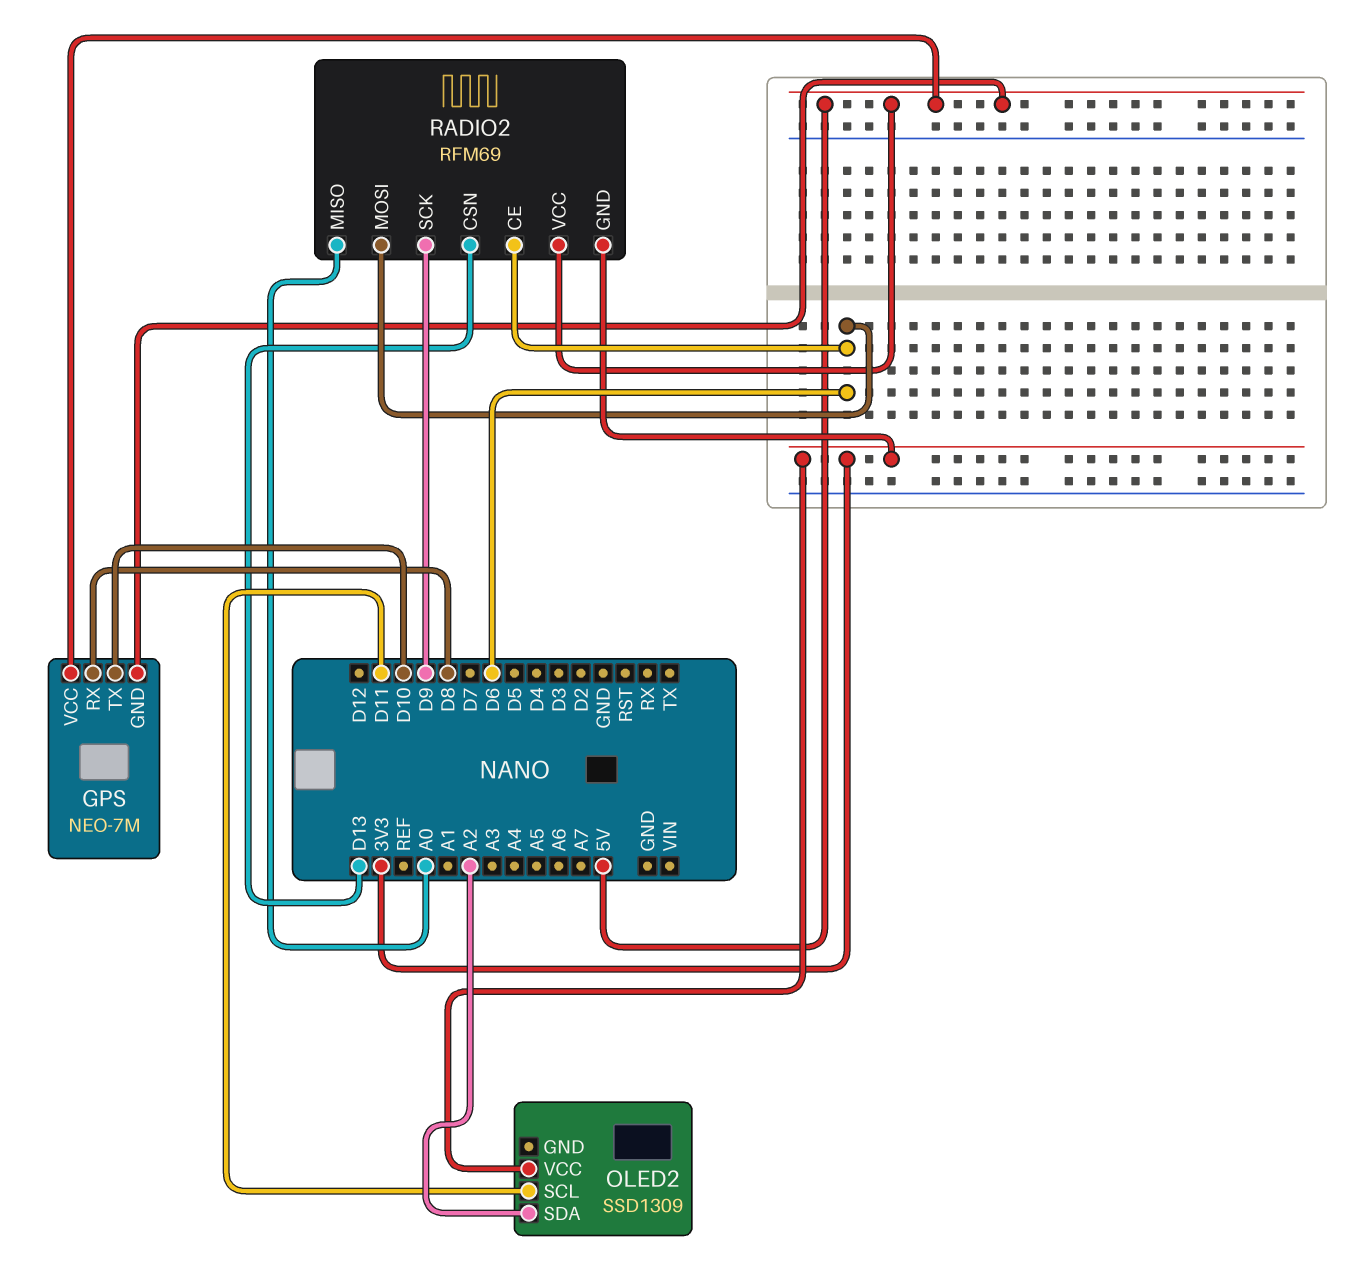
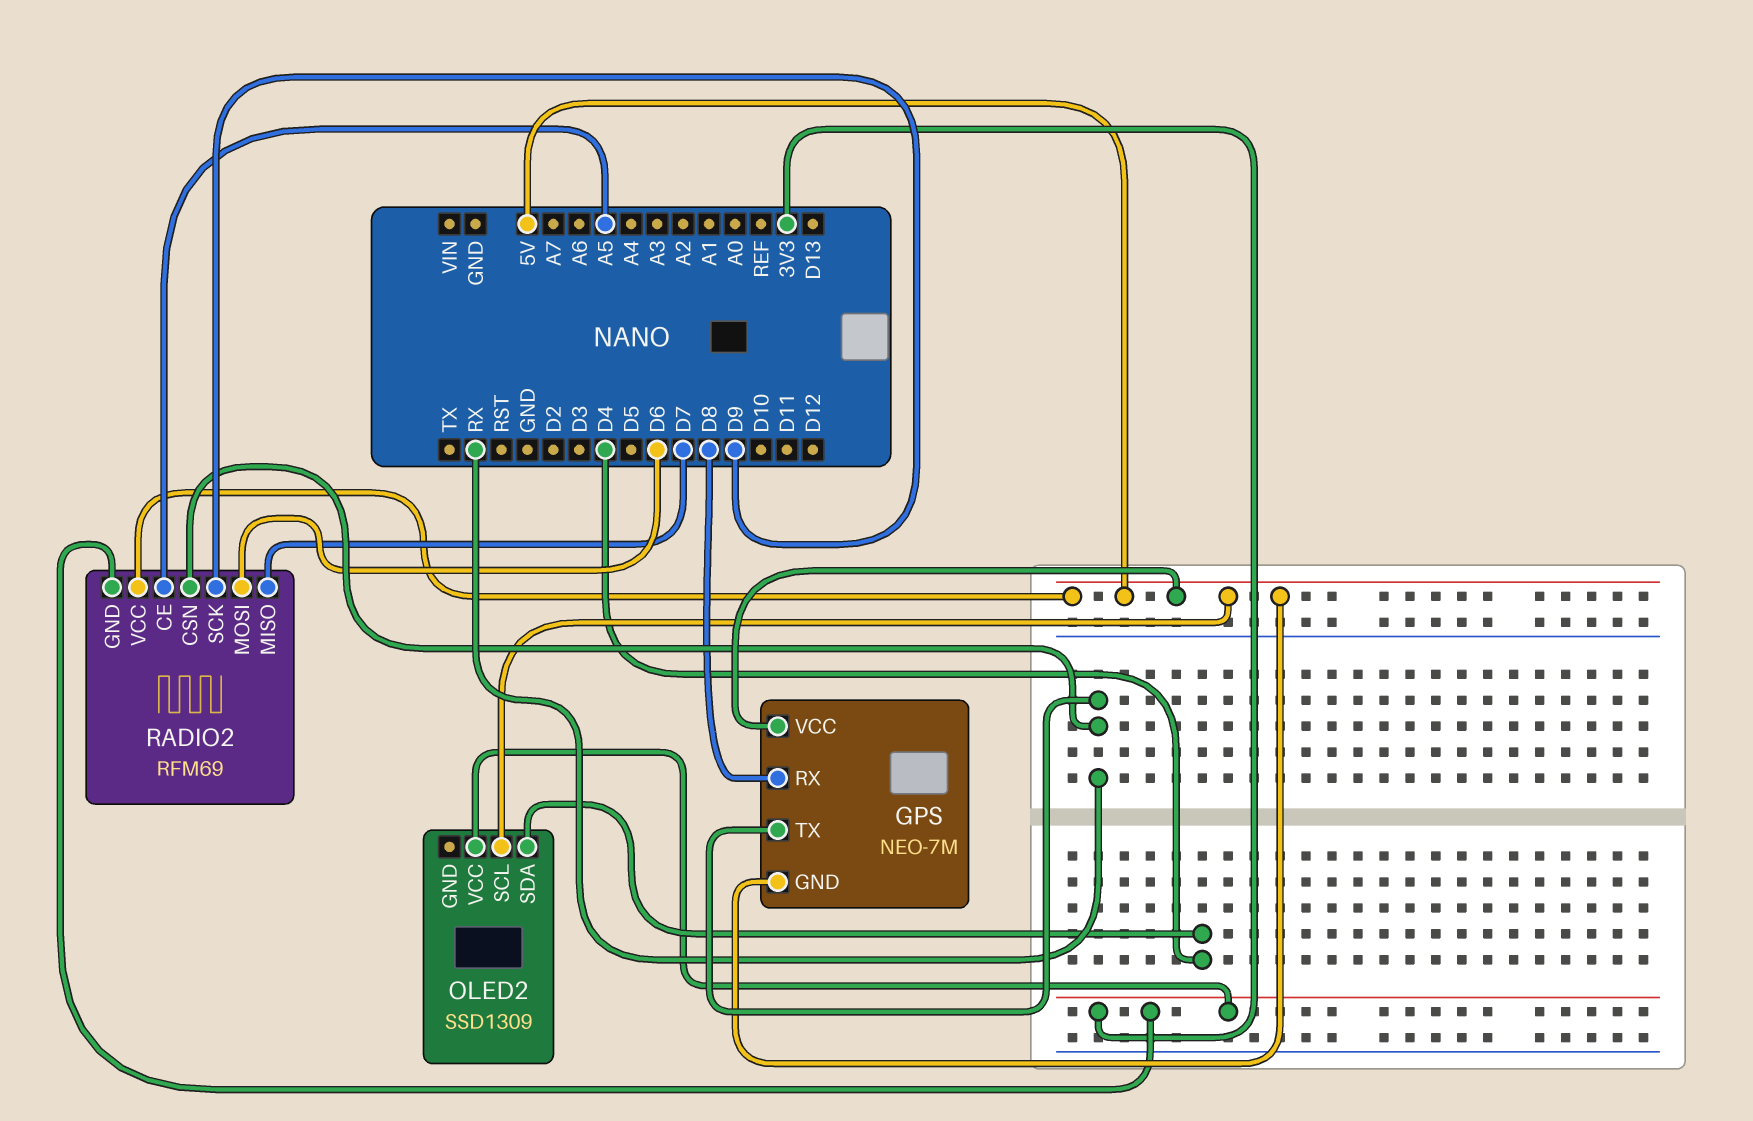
GPS pin TX: D10 -> RX
OLED2 pin SCL: D11 -> 5V
OLED2 pin SDA: A2 -> D4
RADIO2 pin CE: D6 -> A5
RADIO2 pin CSN: D13 -> RX
RADIO2 pin MISO: A0 -> D7

